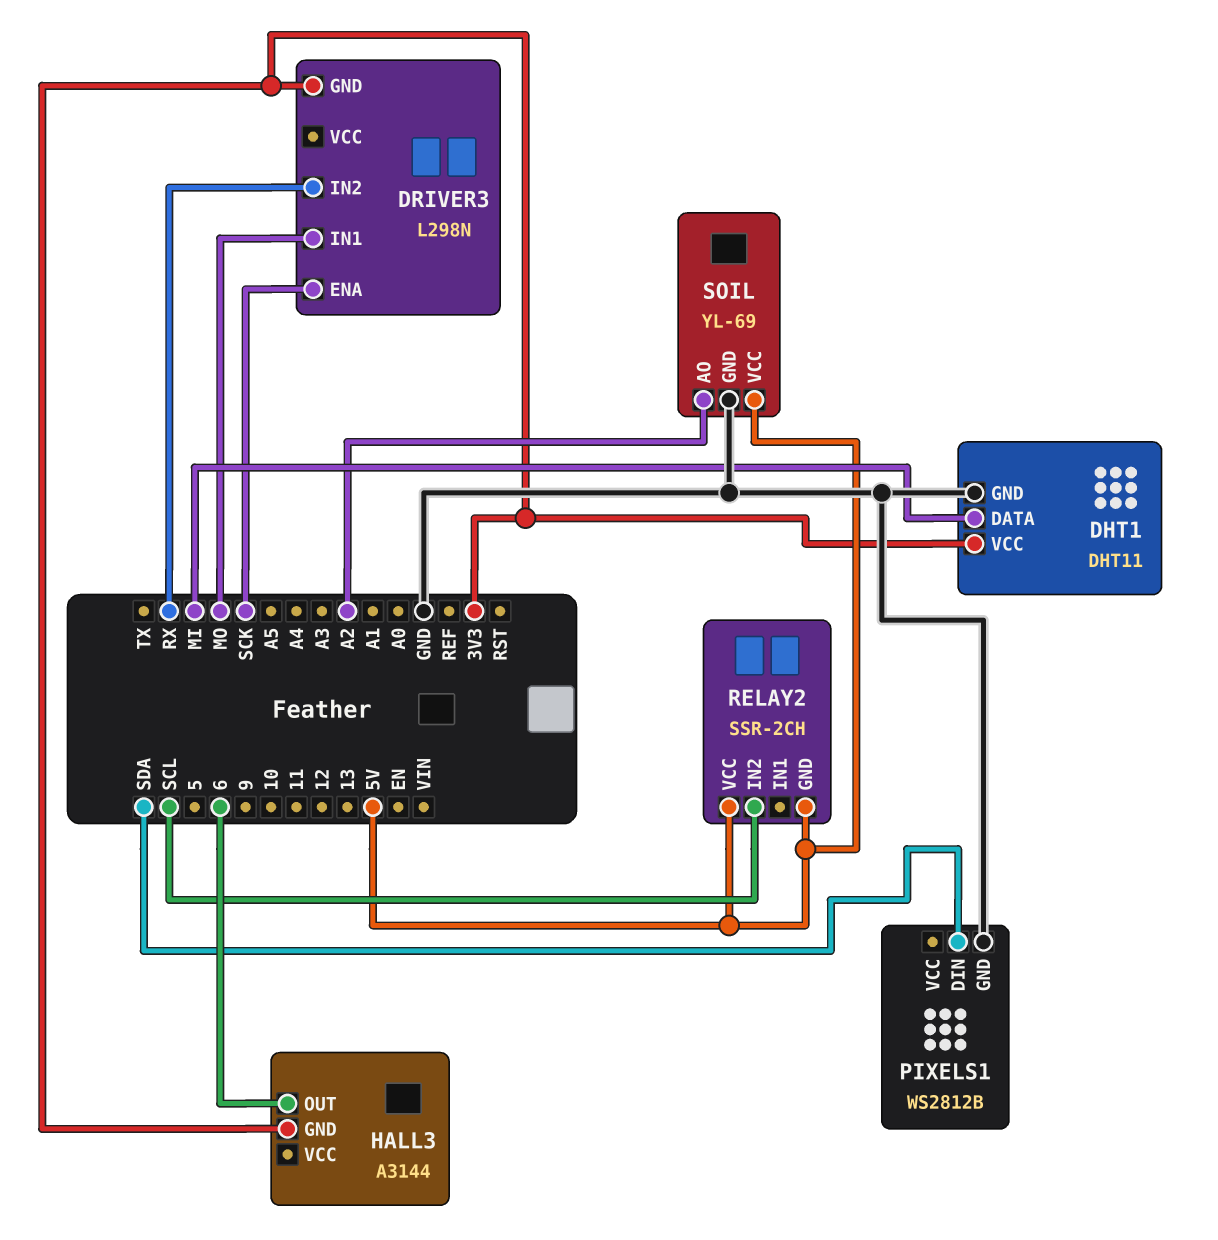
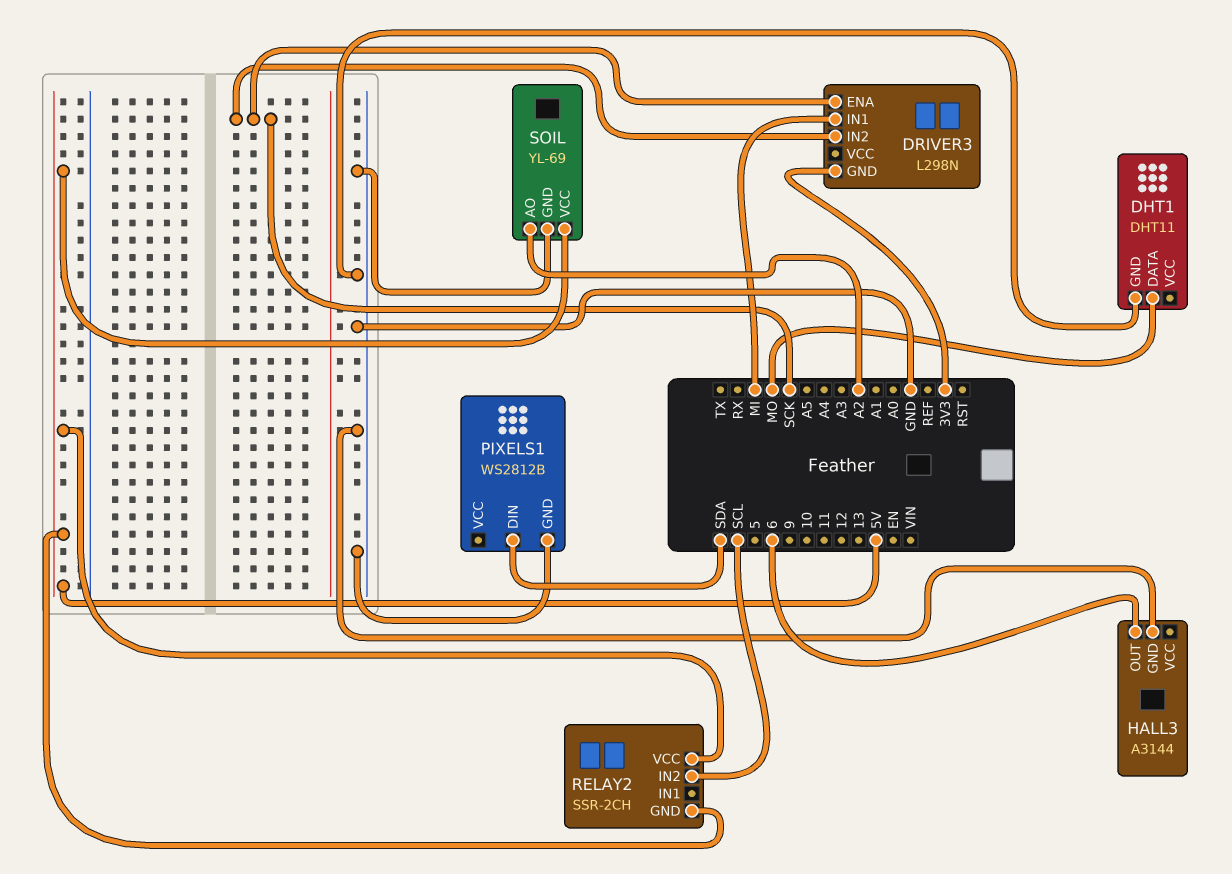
DHT1 pin DATA: MI -> MO
DHT1 pin VCC: 3V3 -> none
DRIVER3 pin IN1: MO -> MI
DRIVER3 pin IN2: RX -> SCK
HALL3 pin GND: 3V3 -> GND

